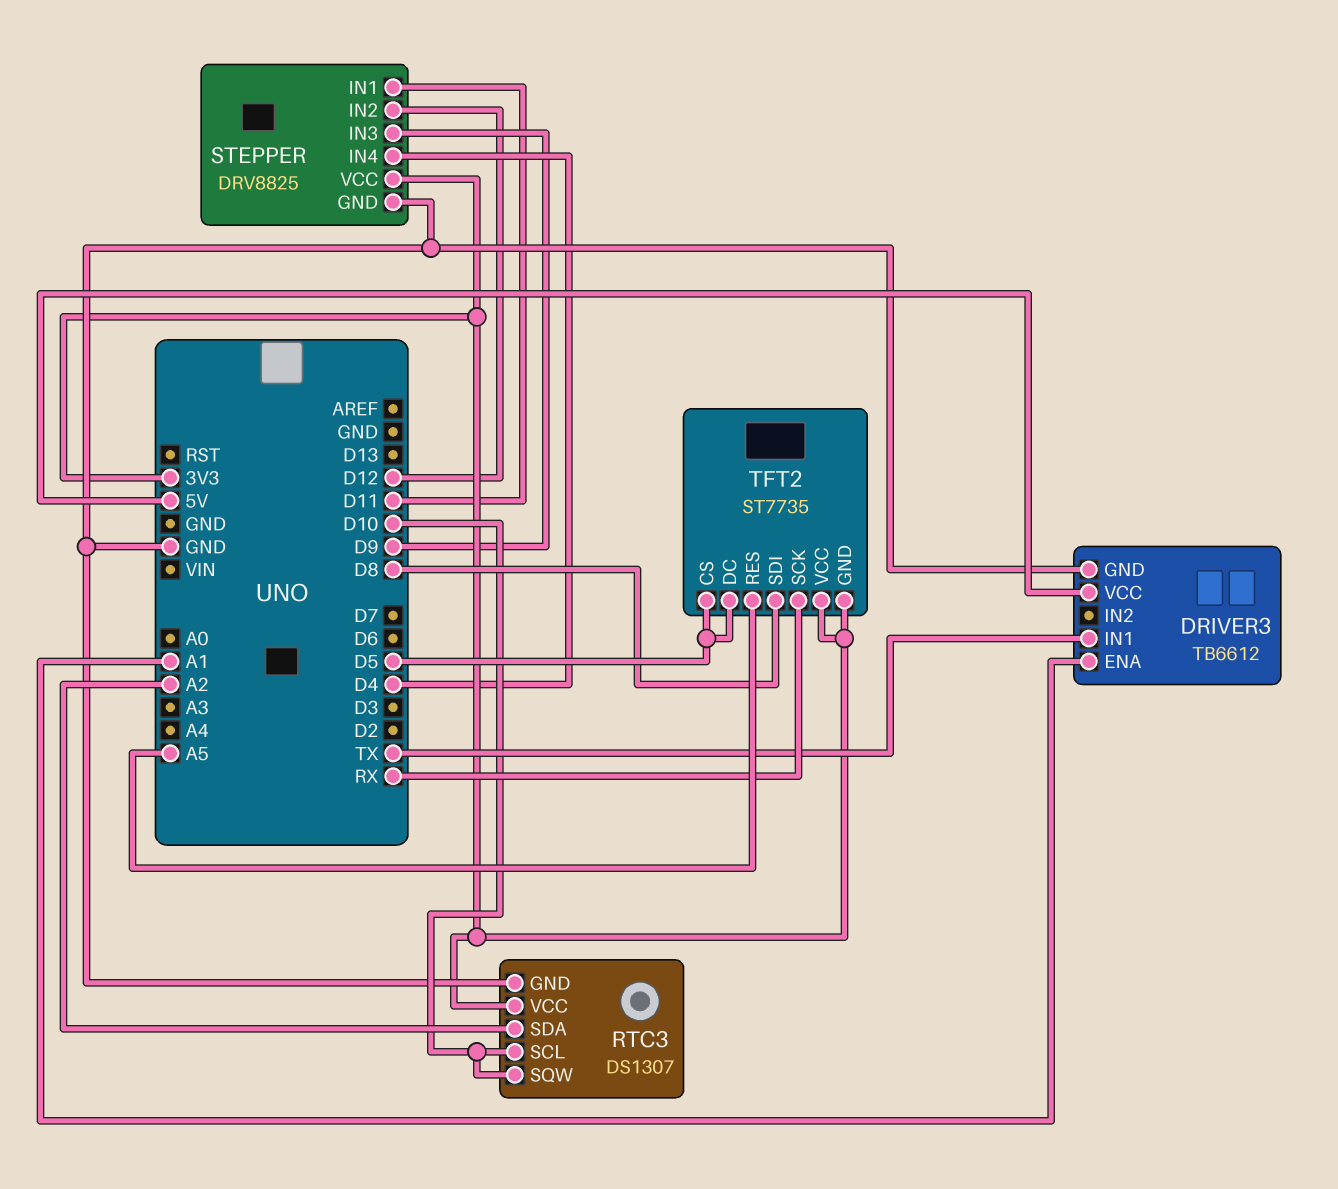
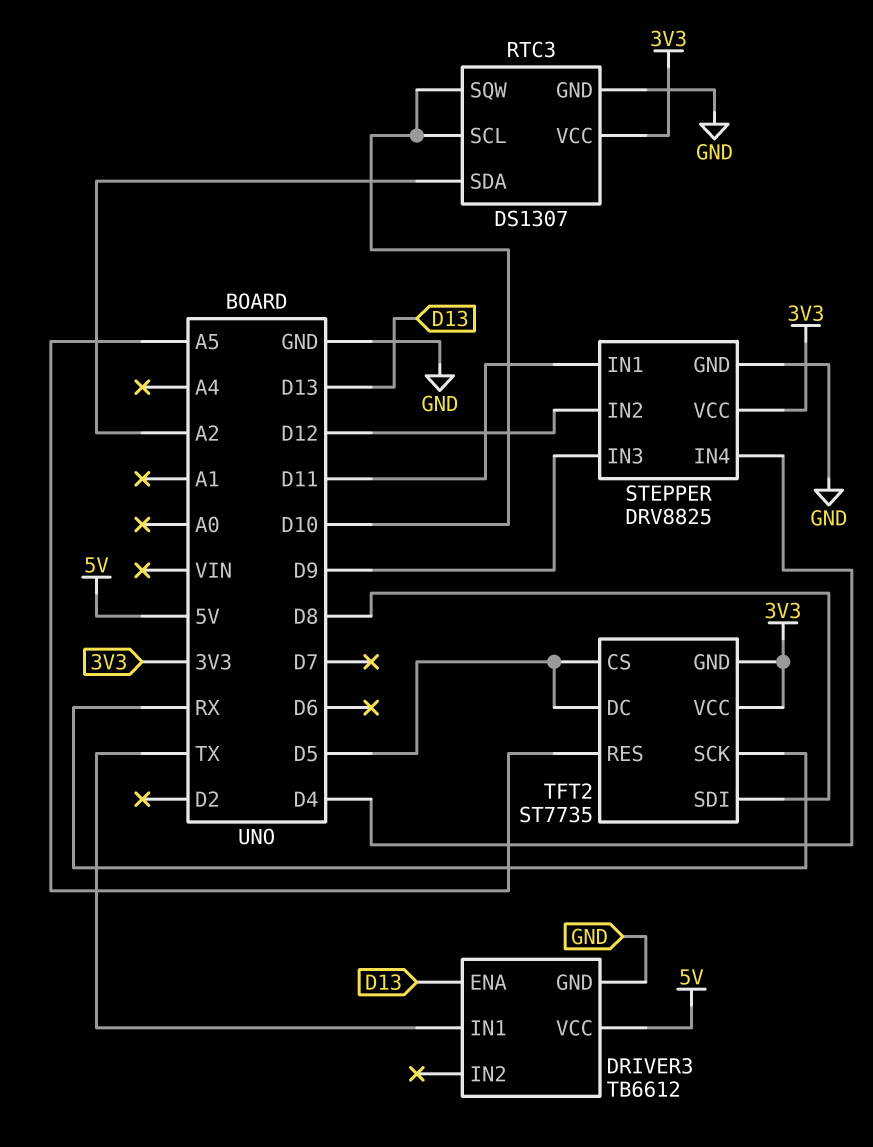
DRIVER3 pin ENA: A1 -> D13

